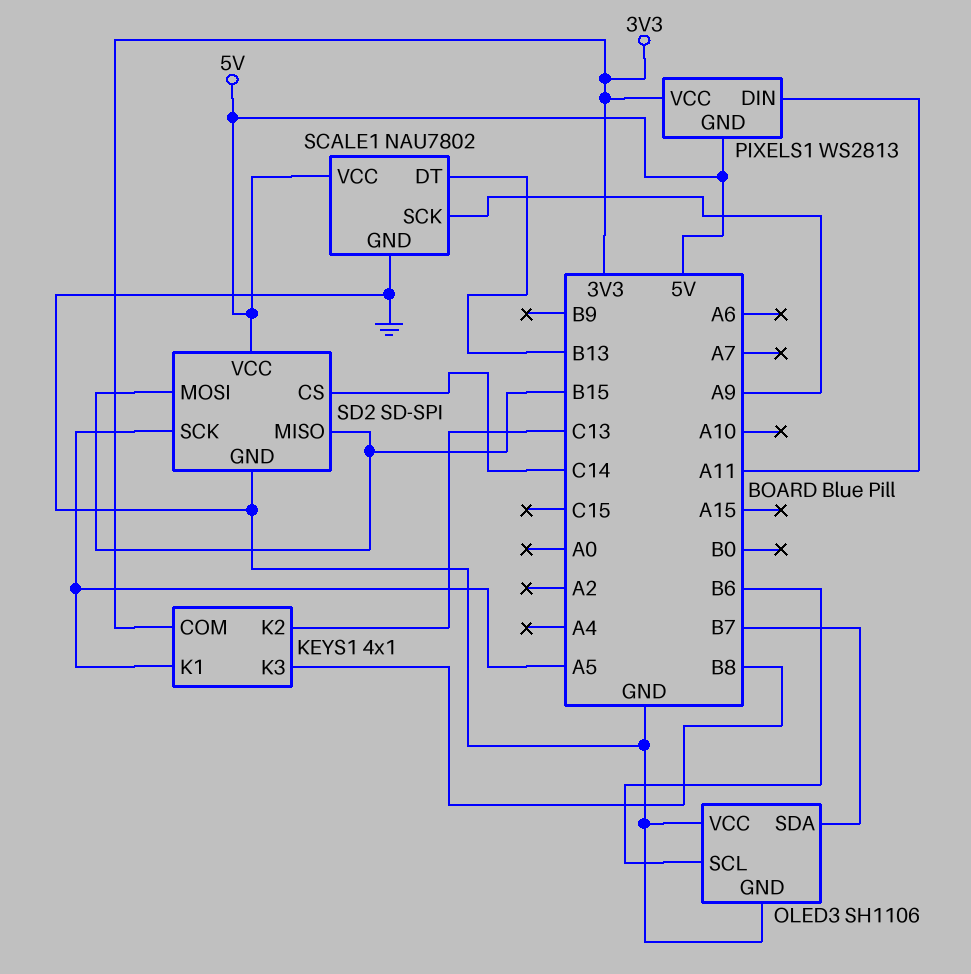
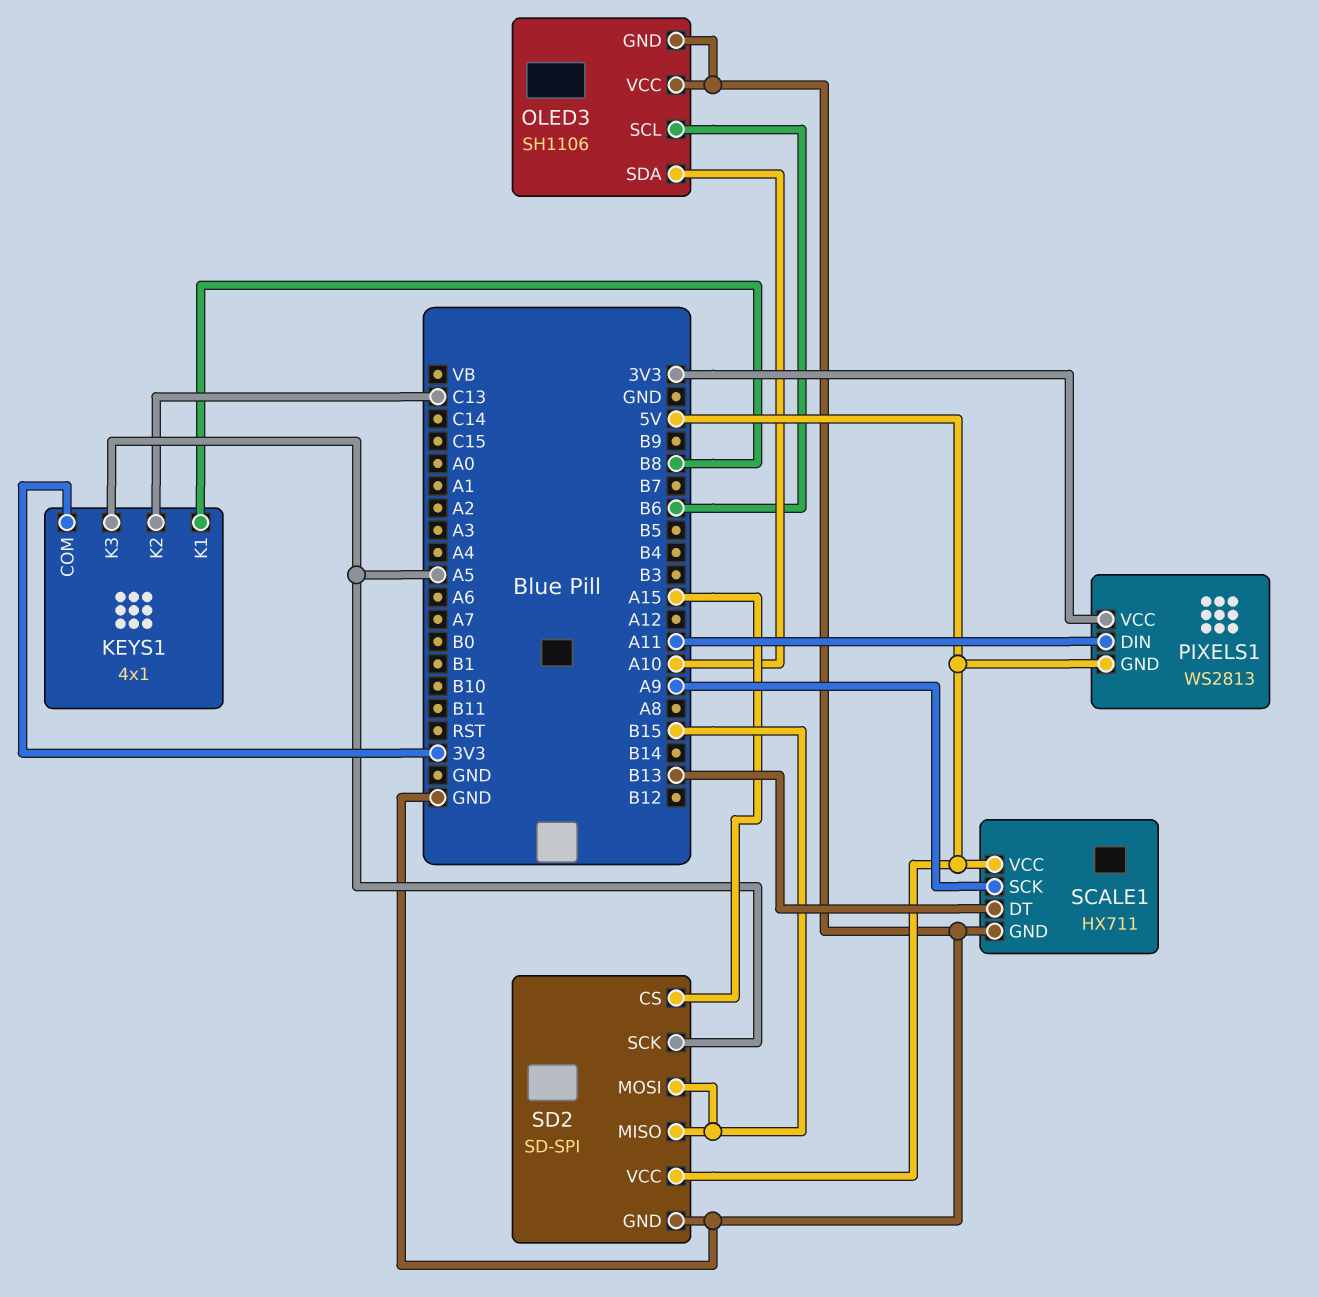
KEYS1 pin K1: A5 -> B8
KEYS1 pin K3: B8 -> A5
OLED3 pin SDA: B7 -> A10
SCALE1: NAU7802 -> HX711
SD2 pin CS: C14 -> A15

